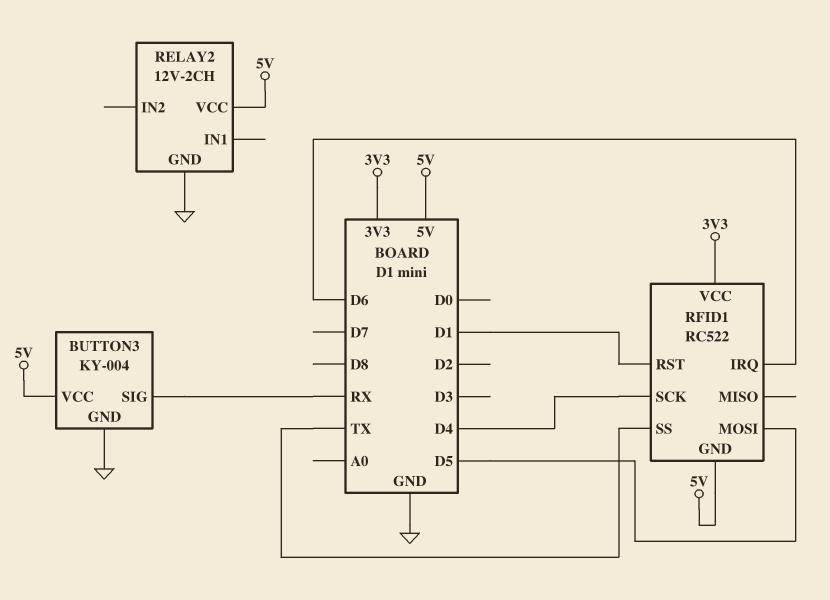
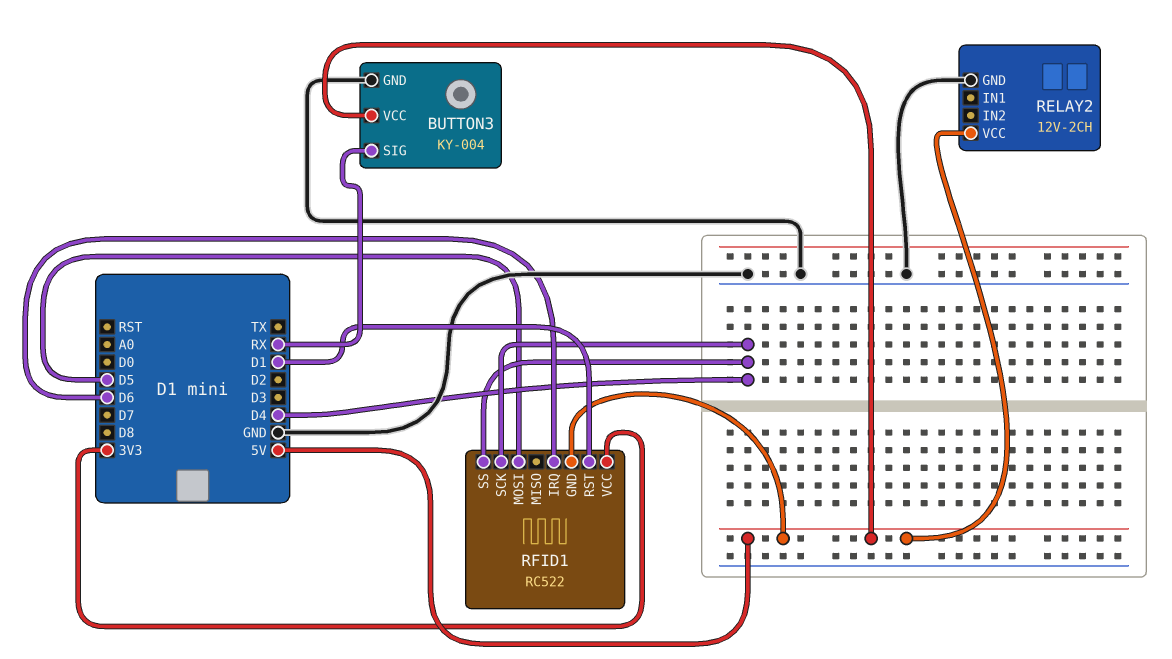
RFID1 pin SS: TX -> D4

